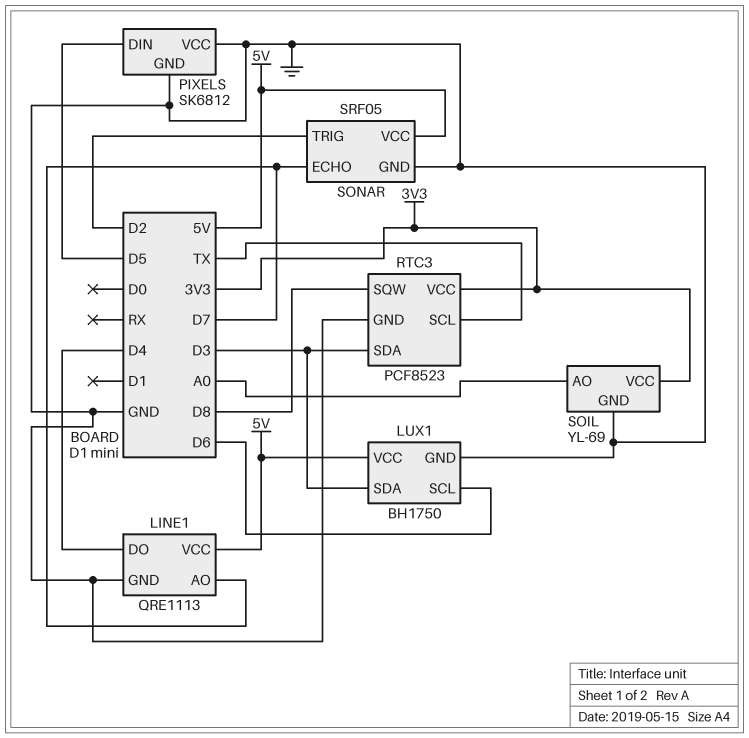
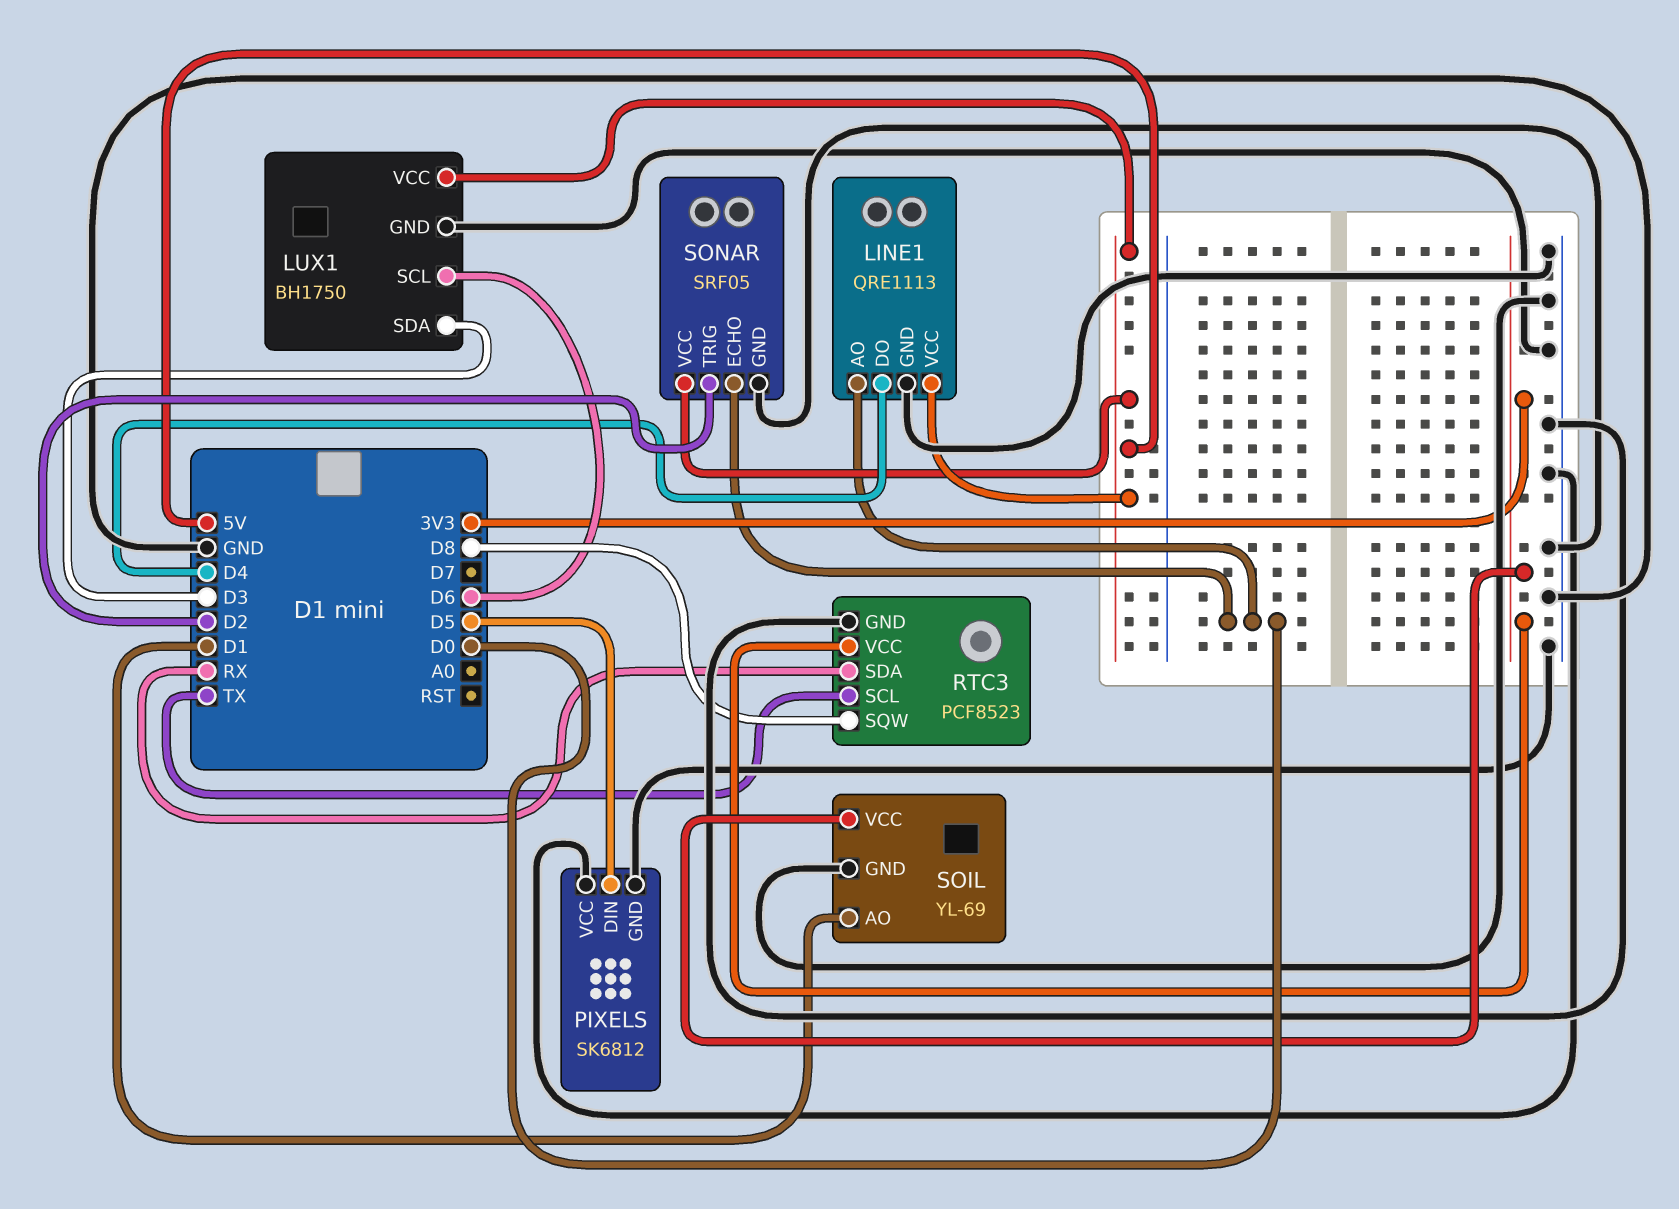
LINE1 pin AO: D7 -> D0
RTC3 pin SDA: D3 -> RX
SOIL pin AO: A0 -> D1
SONAR pin ECHO: D7 -> D0

